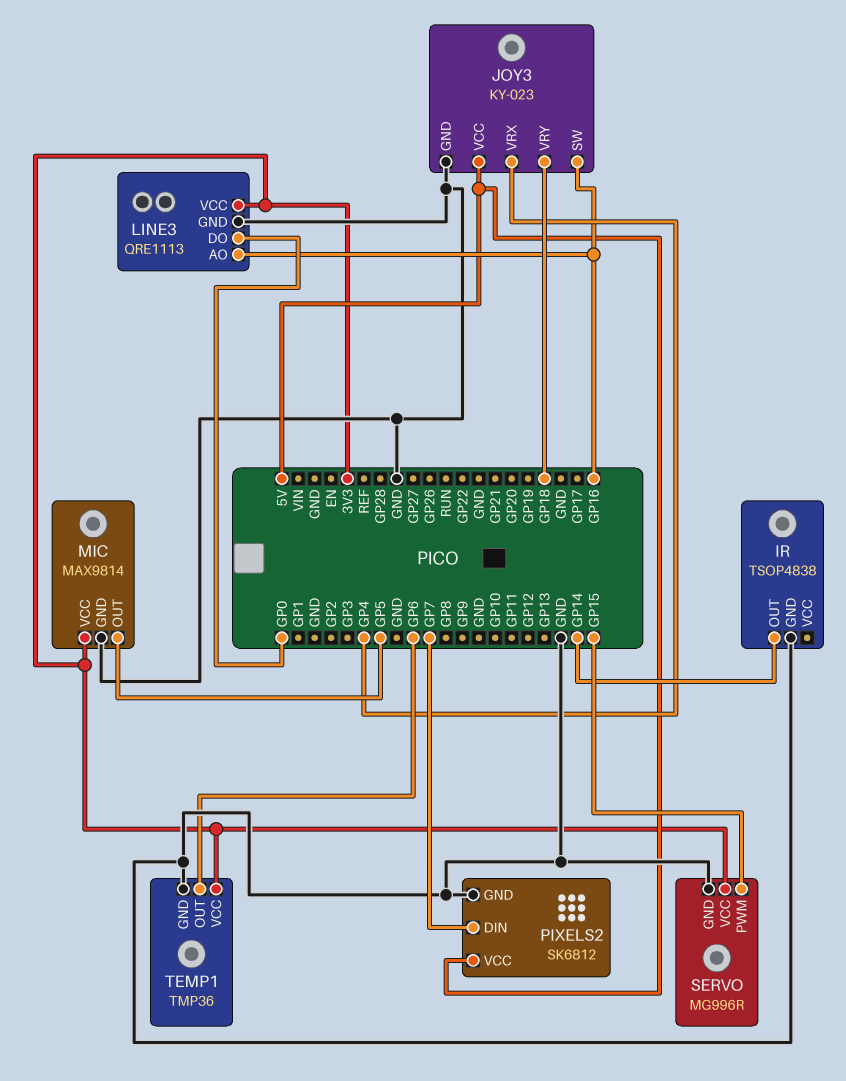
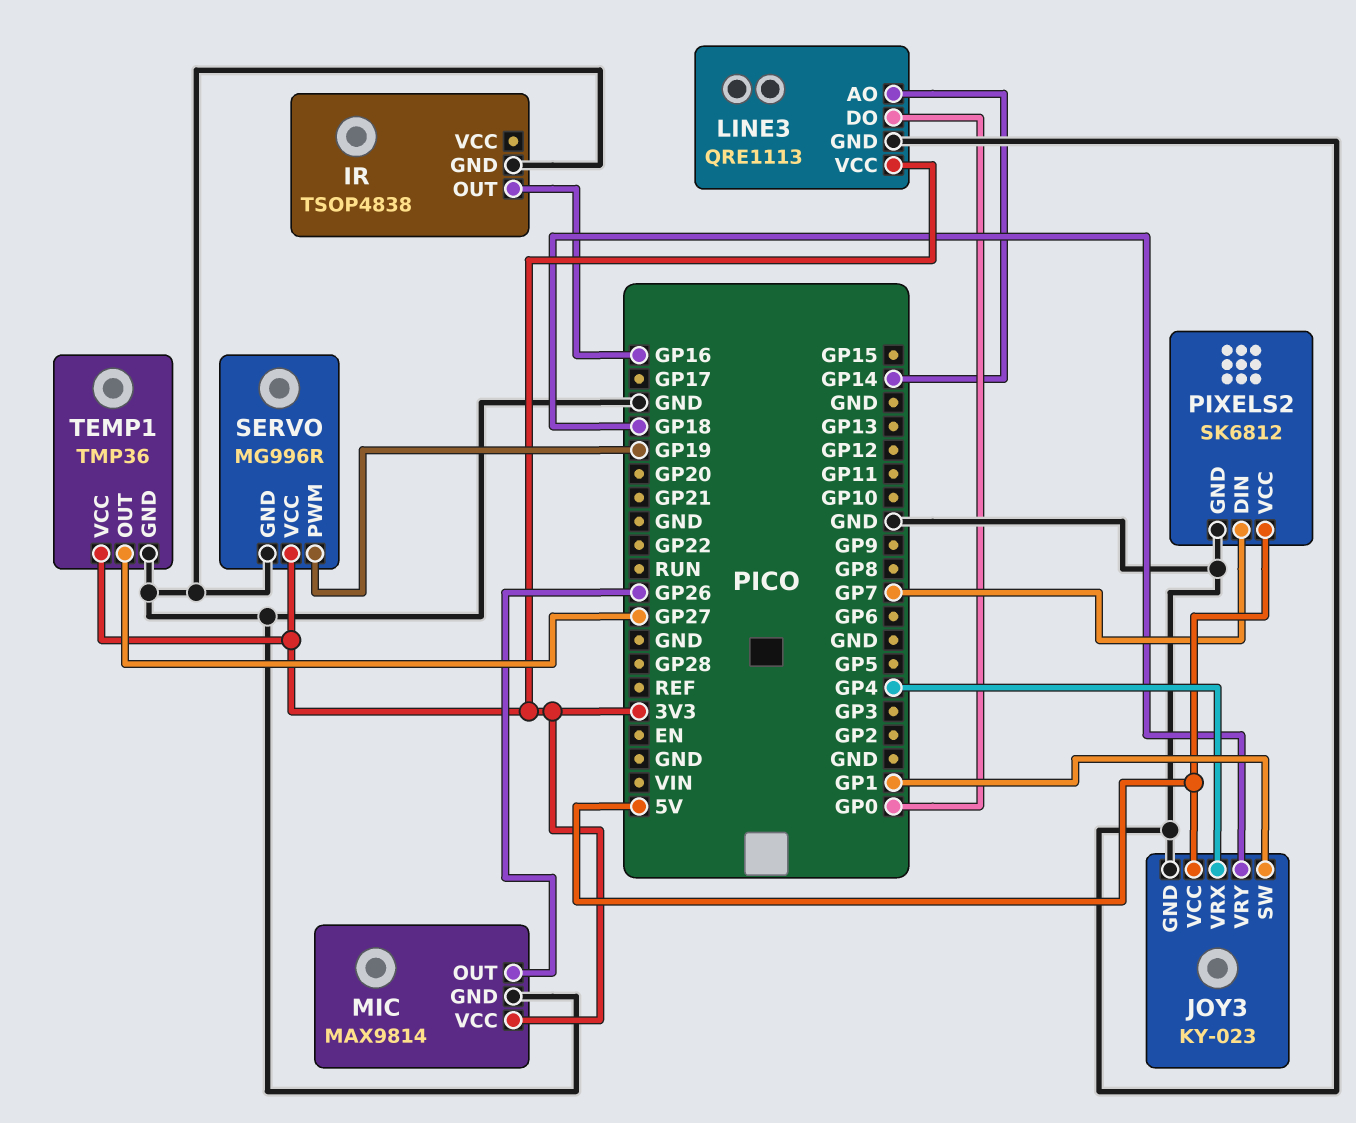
IR pin OUT: GP14 -> GP16
JOY3 pin SW: GP16 -> GP1
LINE3 pin AO: GP16 -> GP14
MIC pin OUT: GP5 -> GP26
SERVO pin PWM: GP15 -> GP19
TEMP1 pin OUT: GP6 -> GP27

